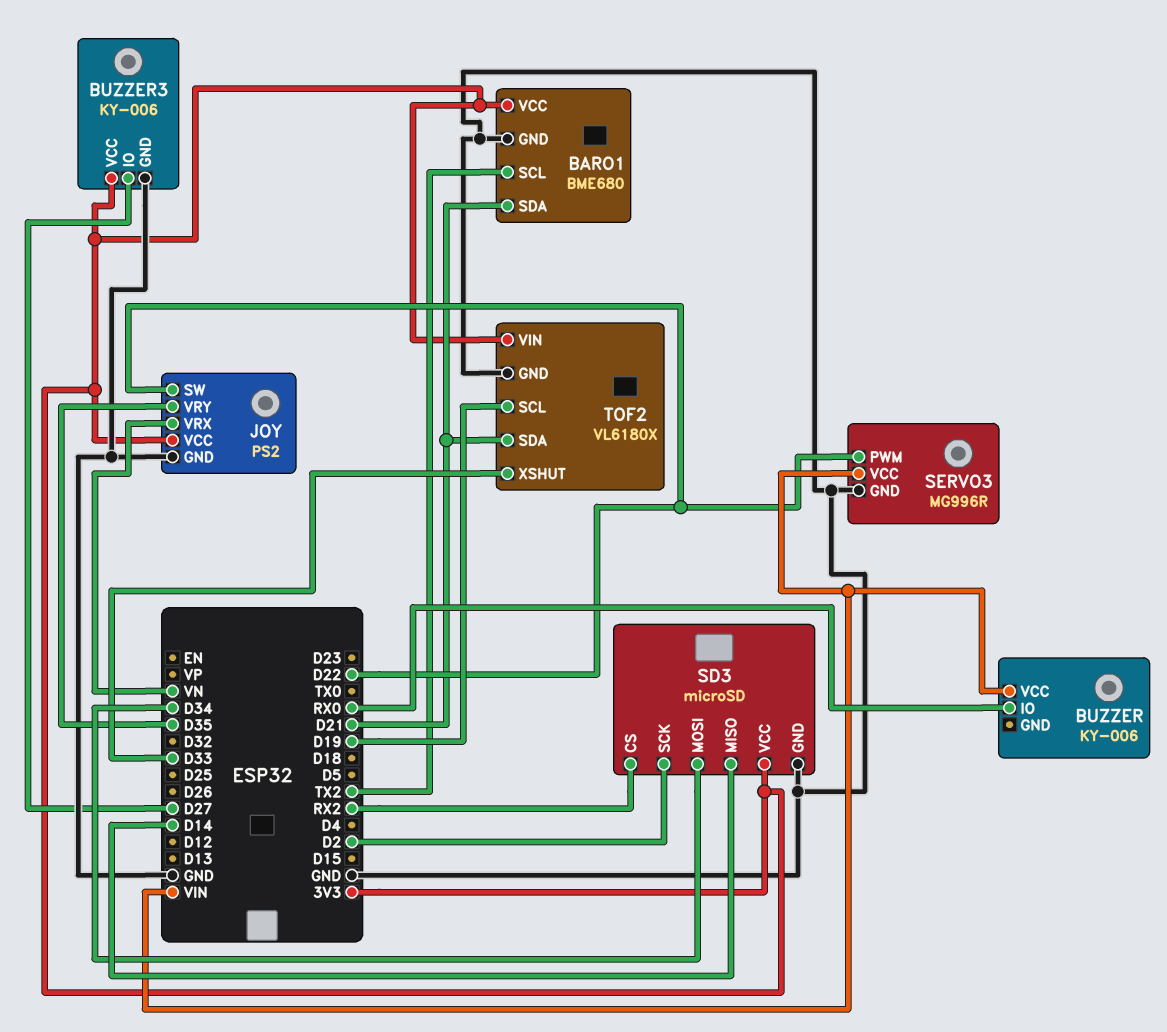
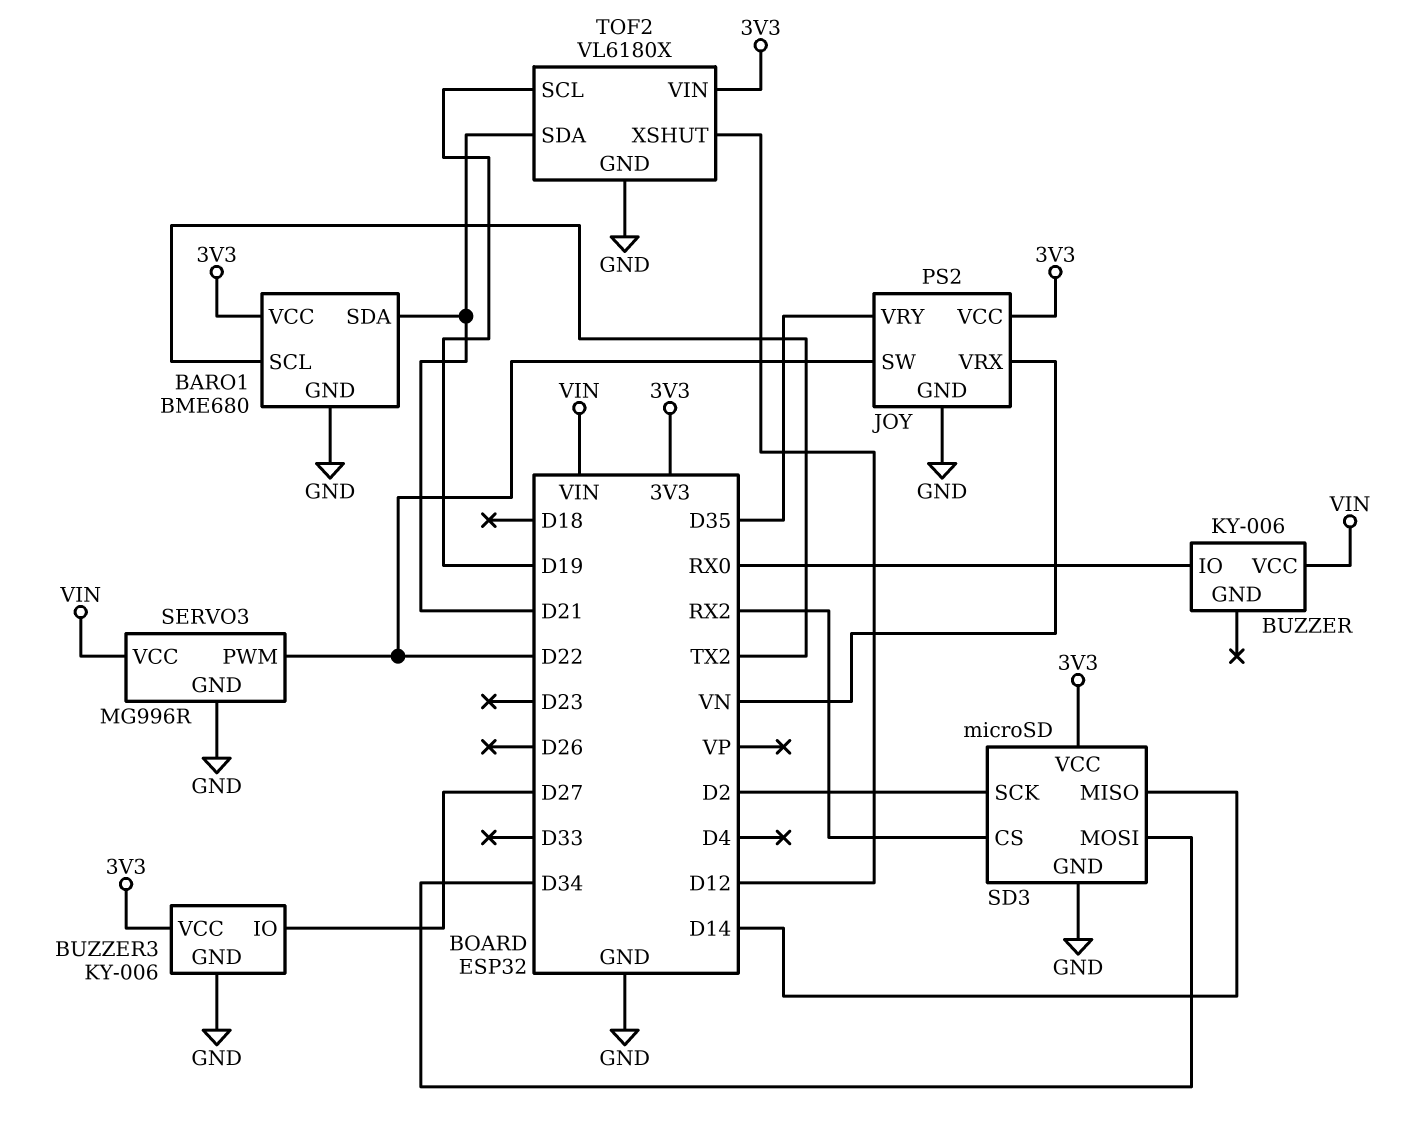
TOF2 pin XSHUT: D33 -> D12

